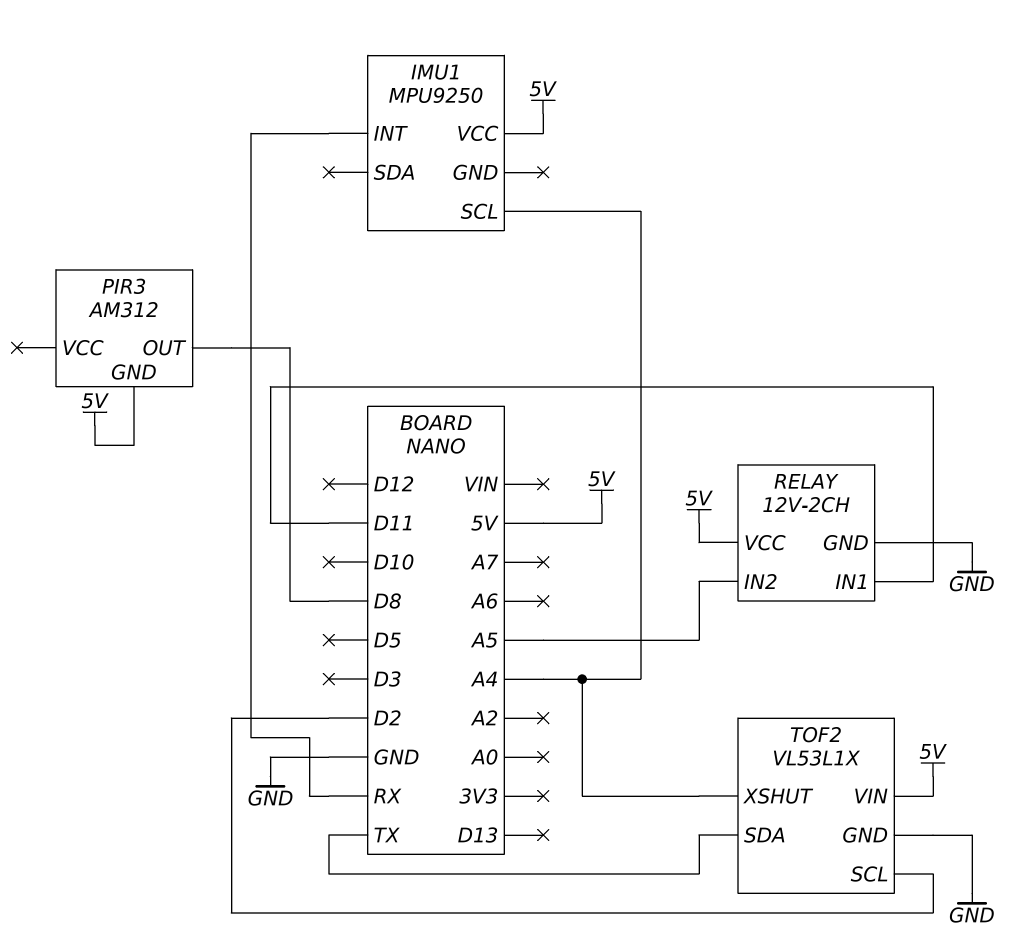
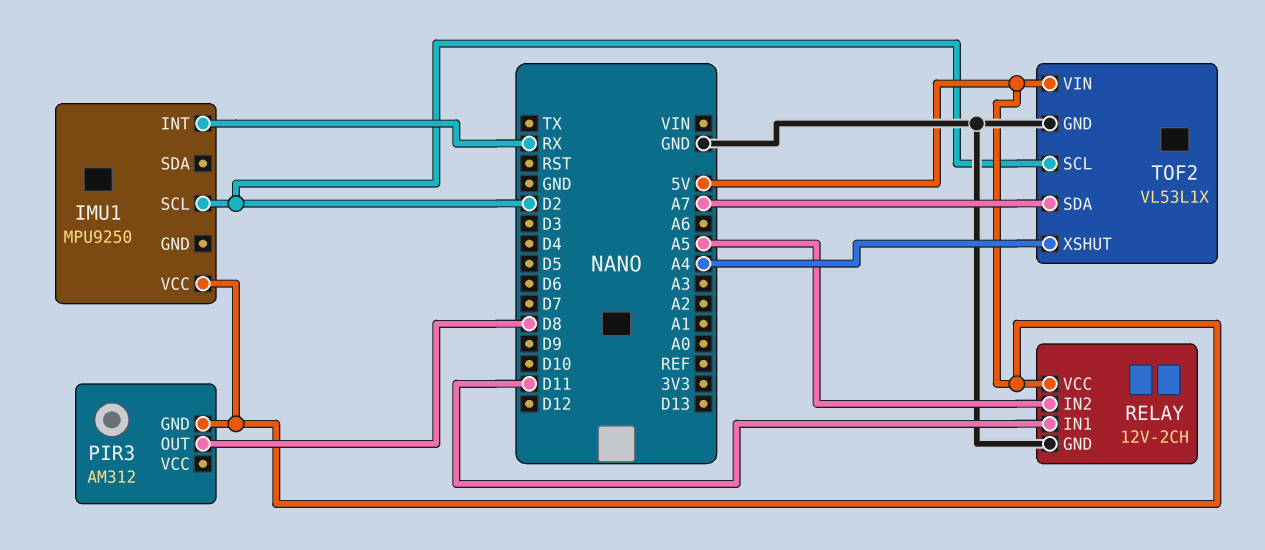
IMU1 pin SCL: A4 -> D2
TOF2 pin SDA: TX -> A7

